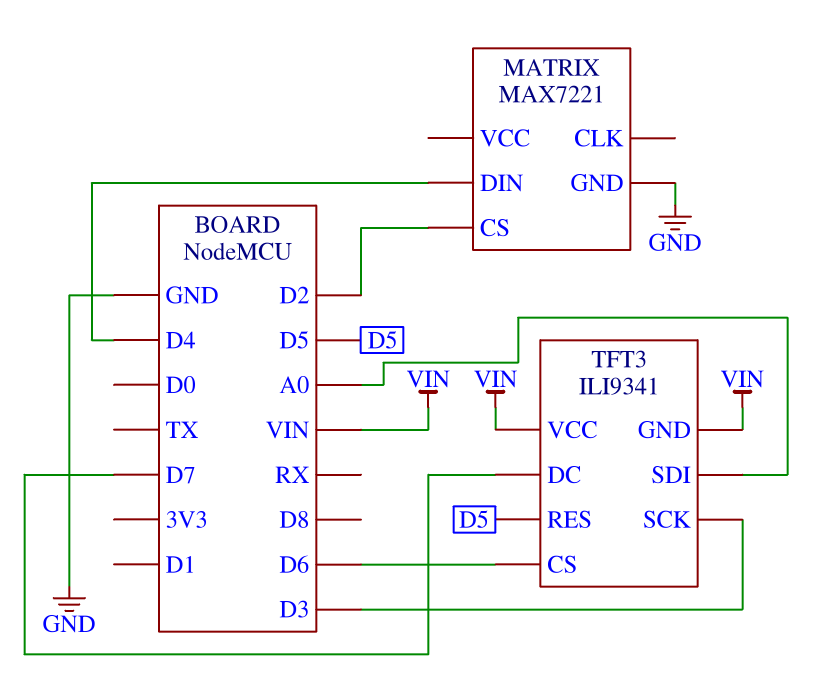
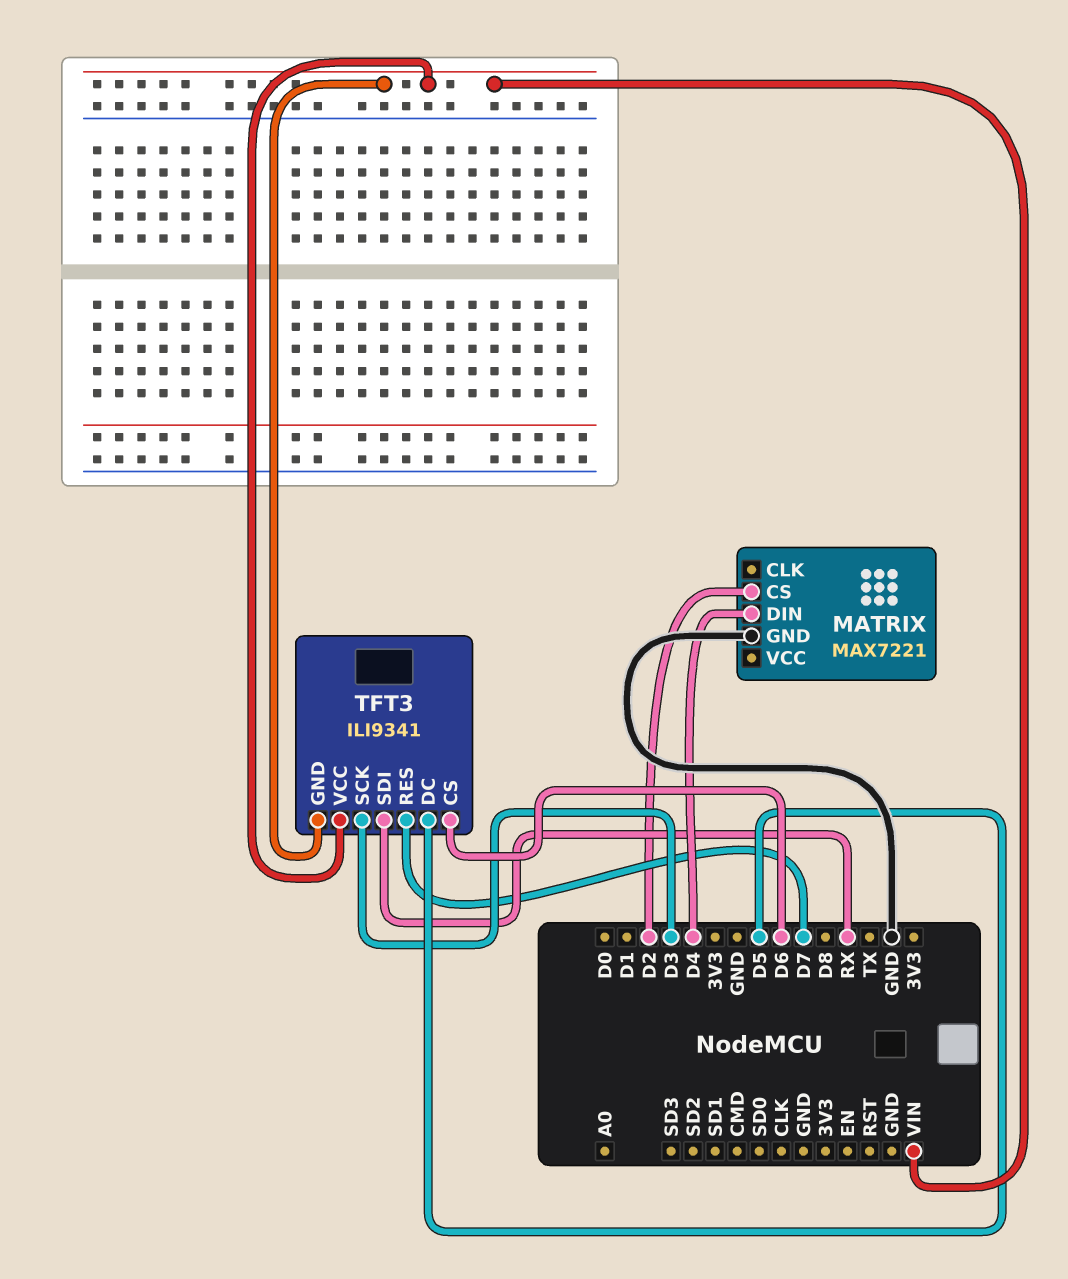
TFT3 pin DC: D7 -> D5
TFT3 pin RES: D5 -> D7
TFT3 pin SDI: A0 -> RX

